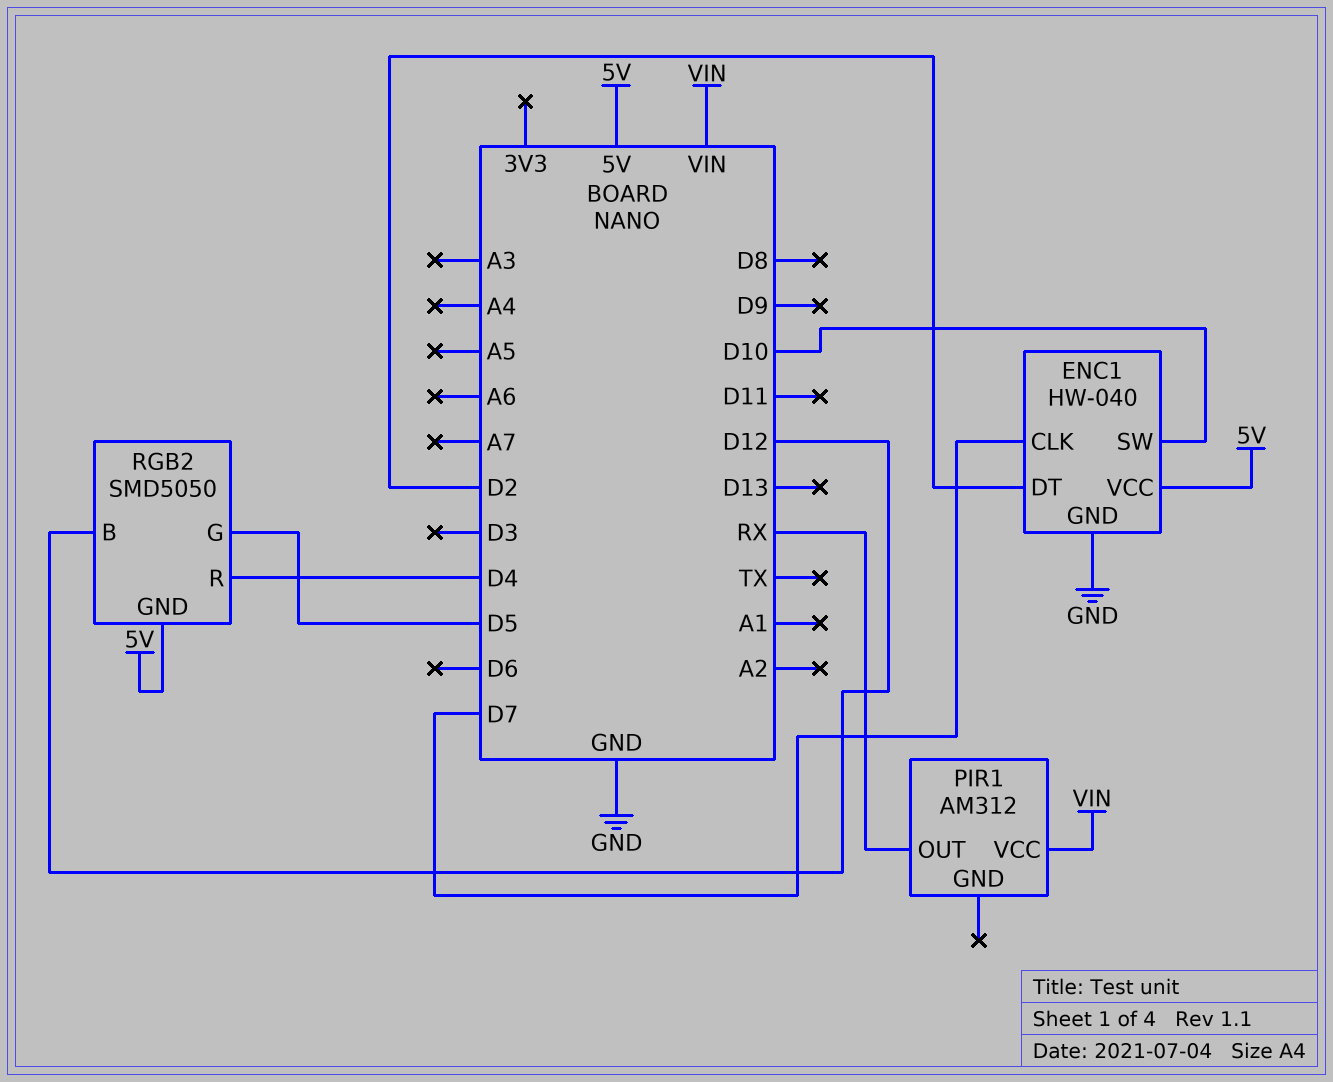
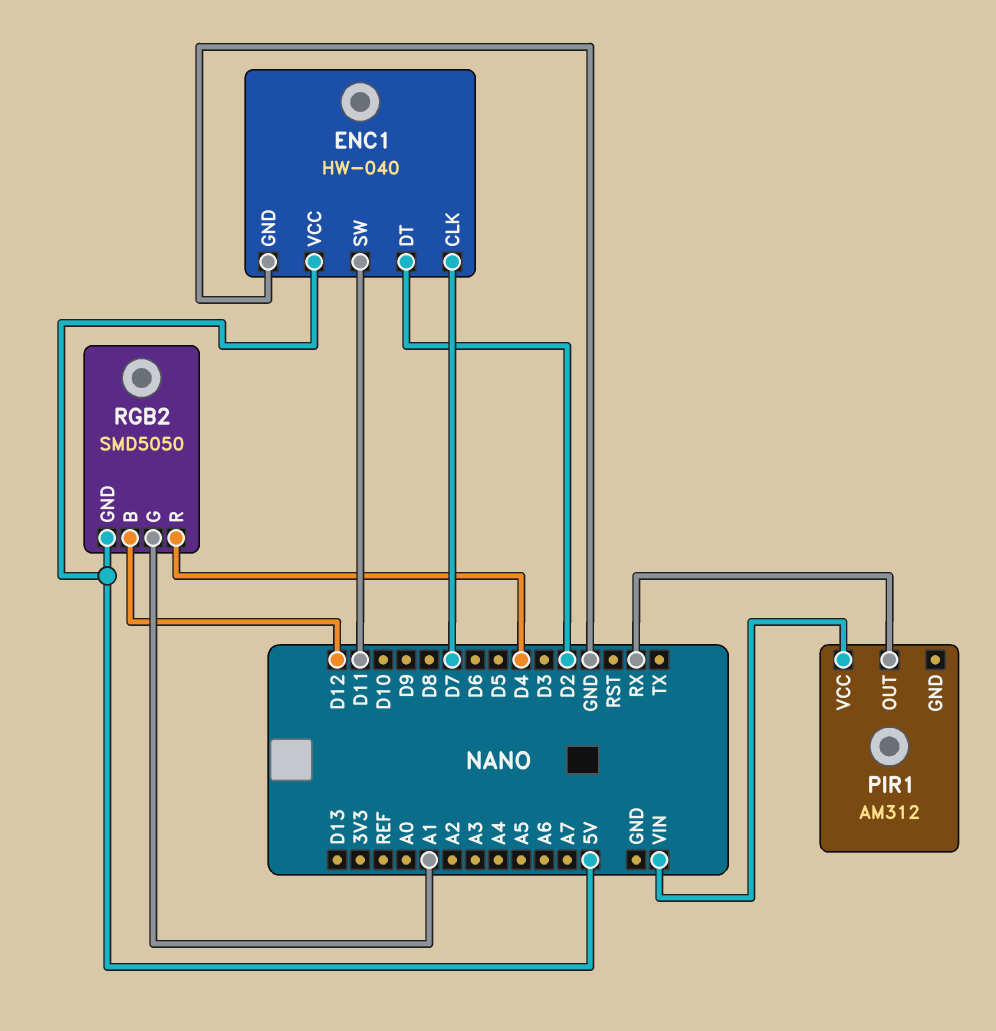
ENC1 pin SW: D10 -> D11
RGB2 pin G: D5 -> A1

